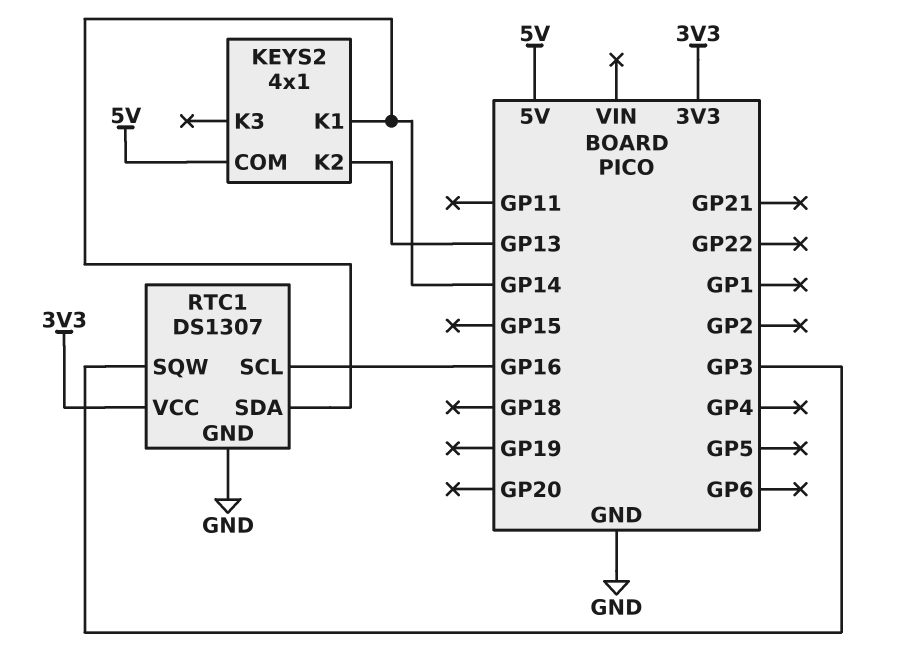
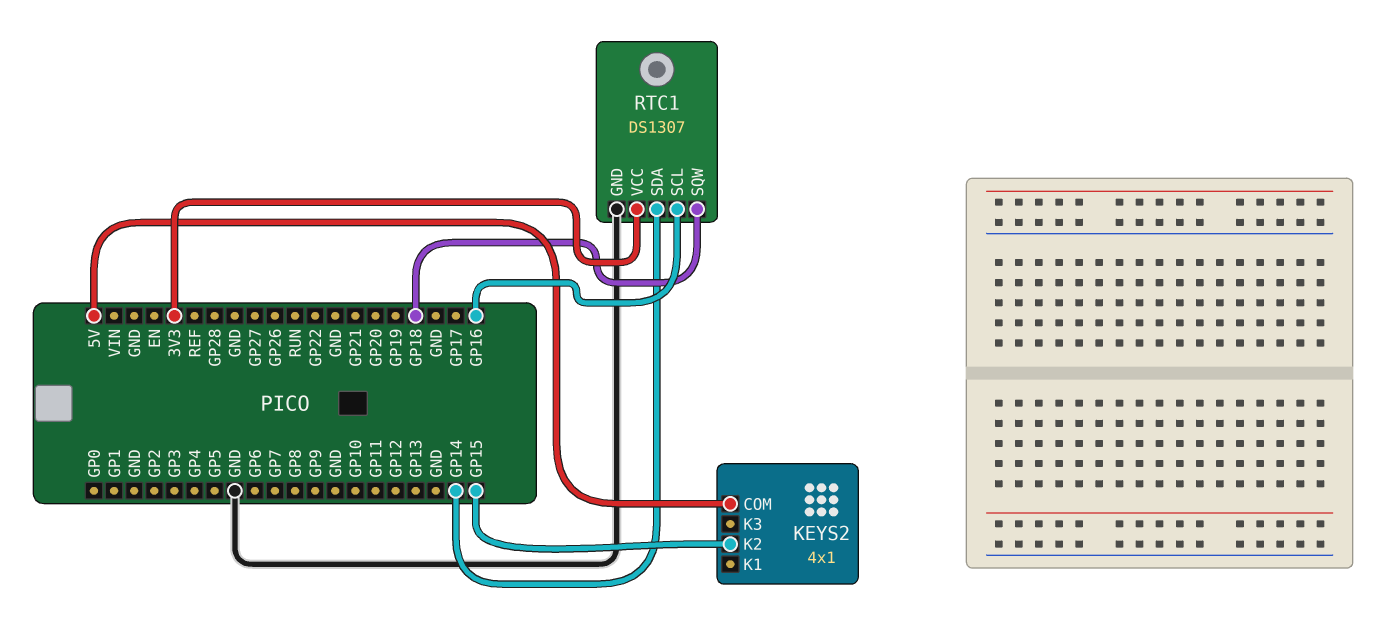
KEYS2 pin K1: GP14 -> none
KEYS2 pin K2: GP13 -> GP15
RTC1 pin SQW: GP3 -> GP18

